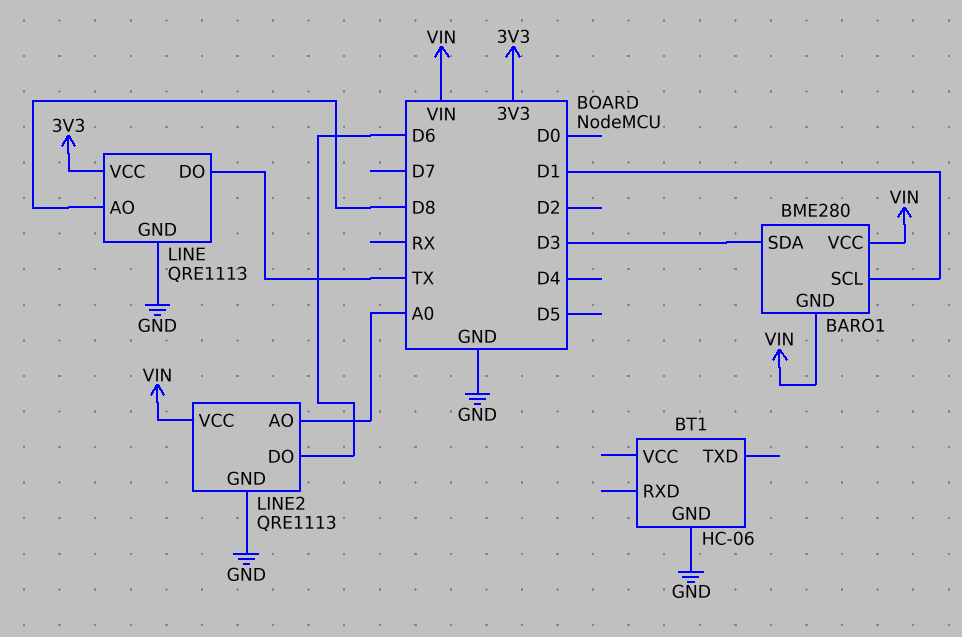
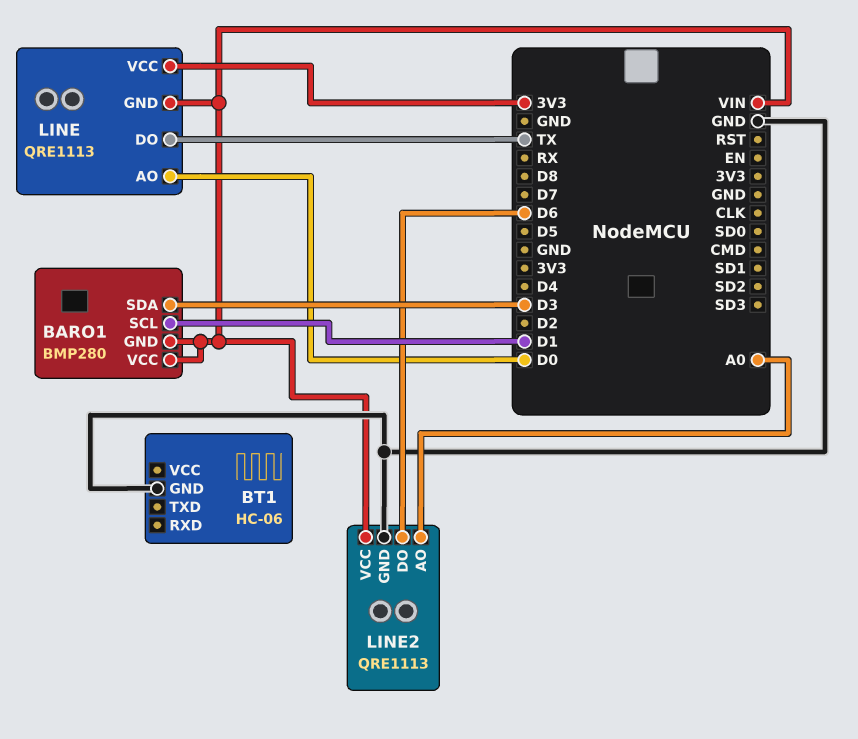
BARO1: BME280 -> BMP280
LINE pin AO: D8 -> D0
LINE pin GND: GND -> VIN

